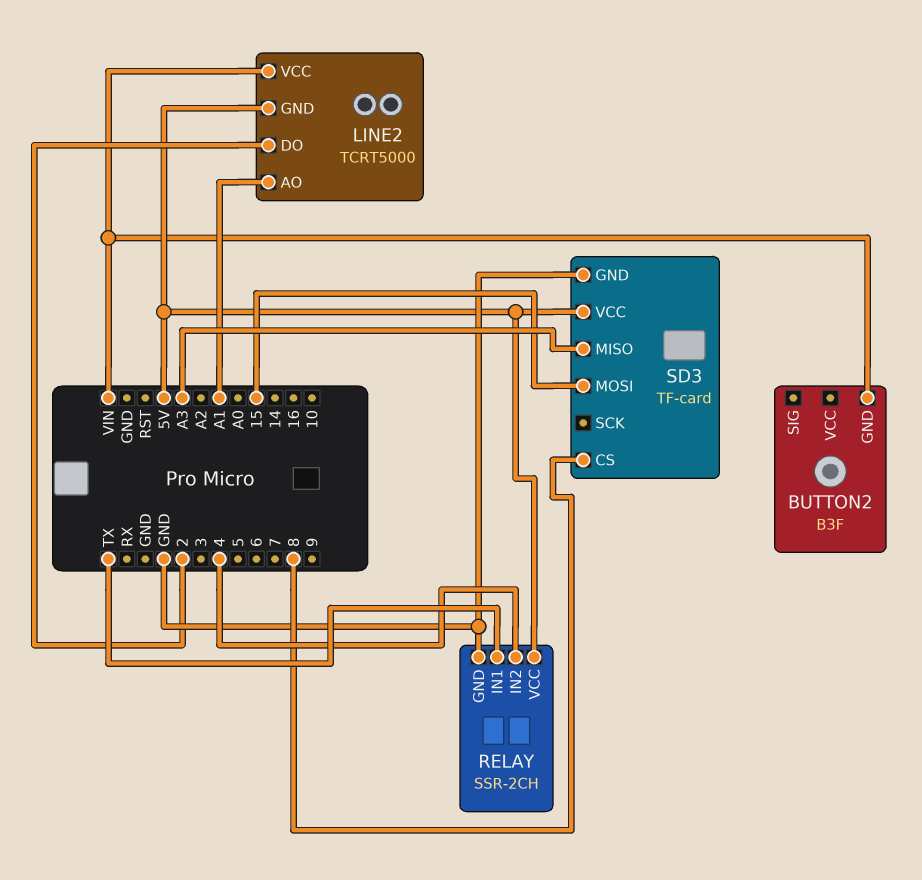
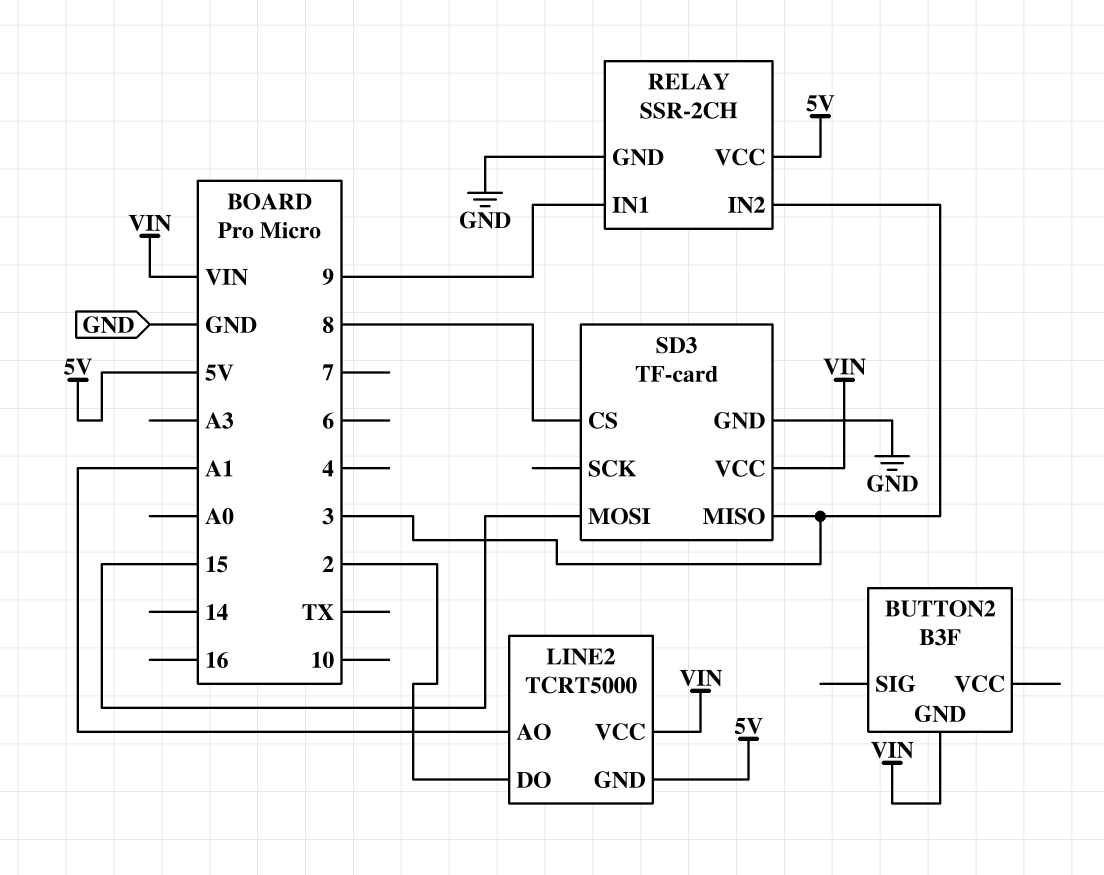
RELAY pin IN1: TX -> 9
RELAY pin IN2: 4 -> 3
SD3 pin MISO: A3 -> 3
SD3 pin VCC: 5V -> VIN

